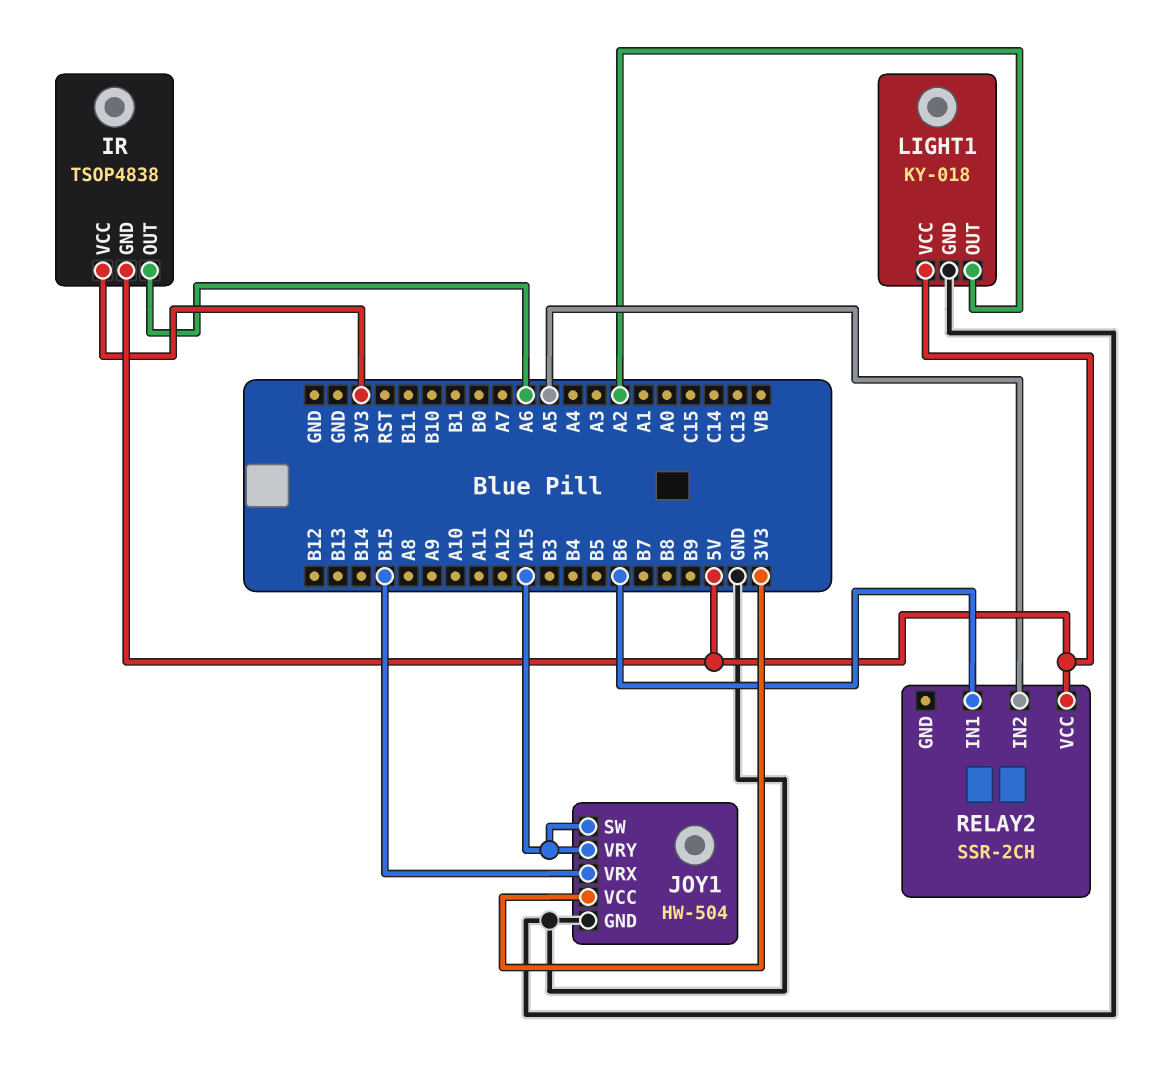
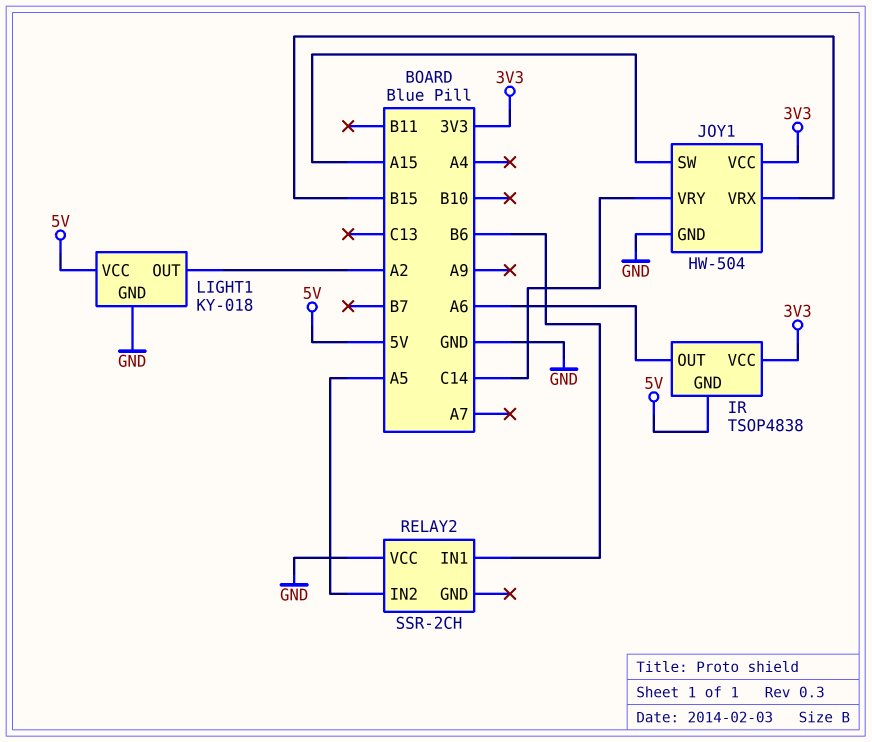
JOY1 pin VRY: A15 -> C14
RELAY2 pin VCC: 5V -> GND

